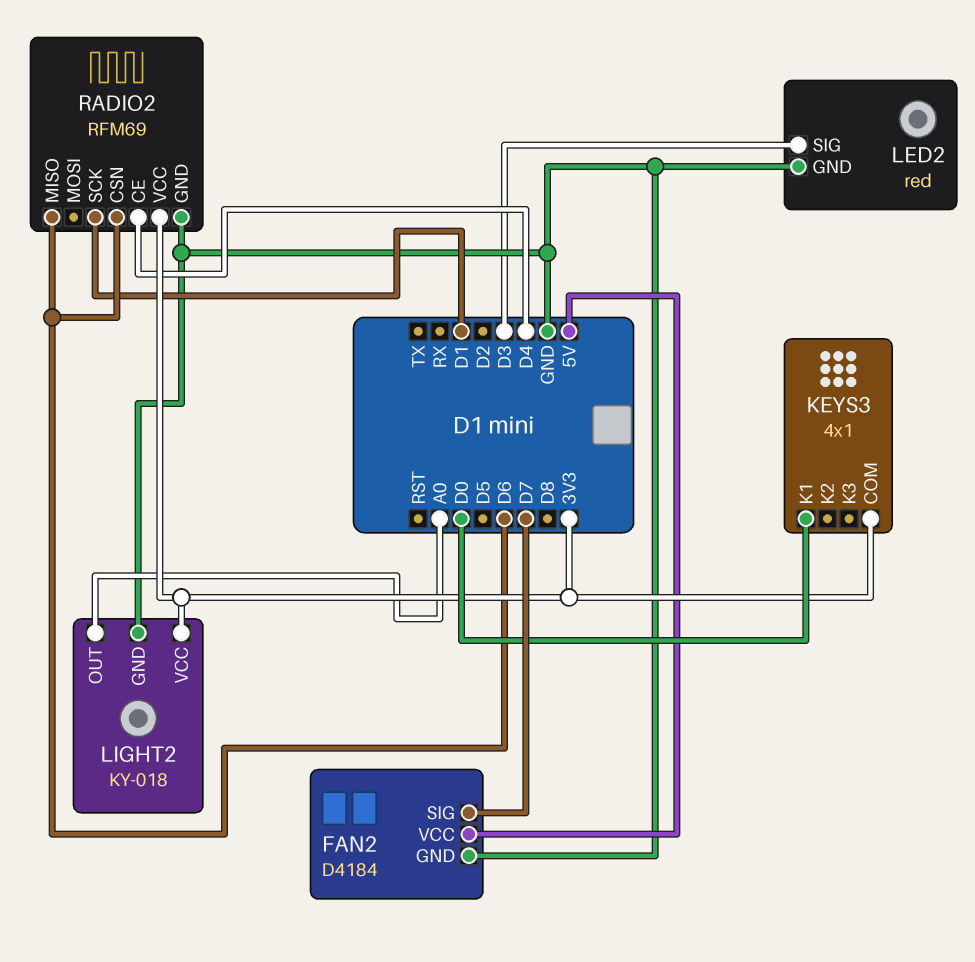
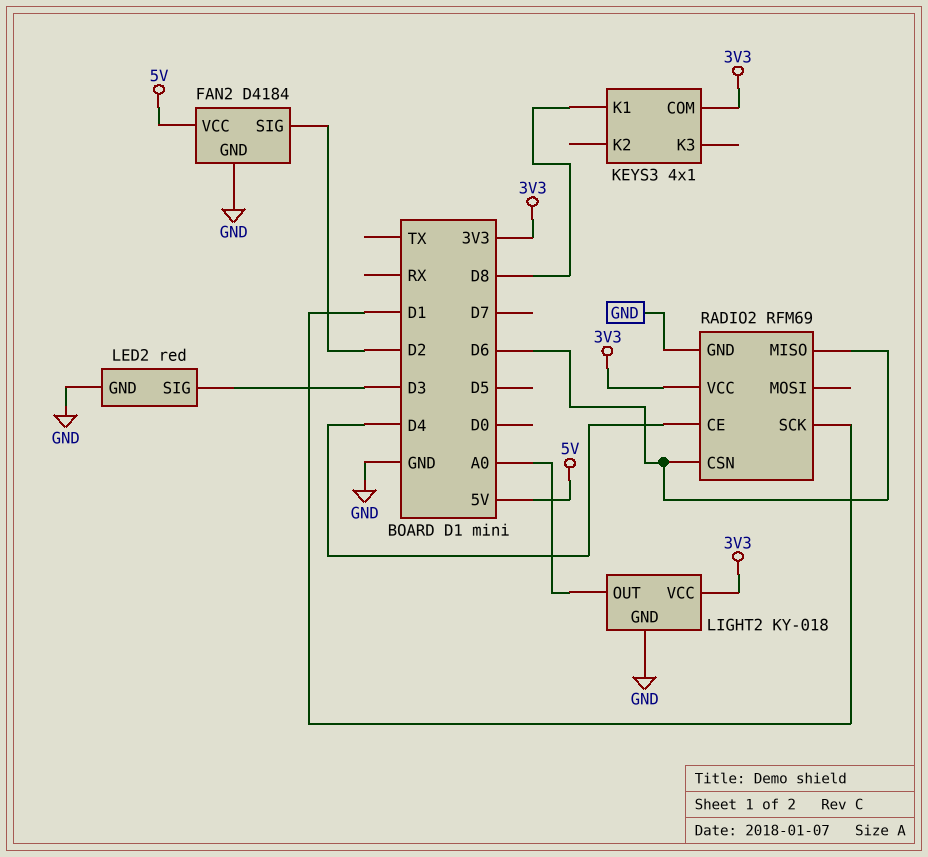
FAN2 pin SIG: D7 -> D2
KEYS3 pin K1: D0 -> D8

